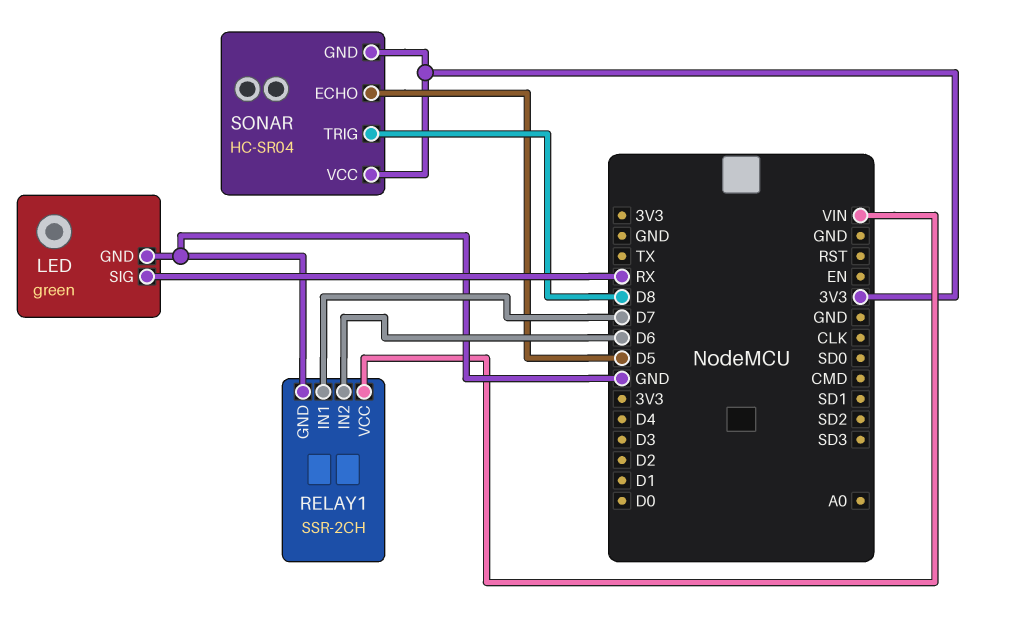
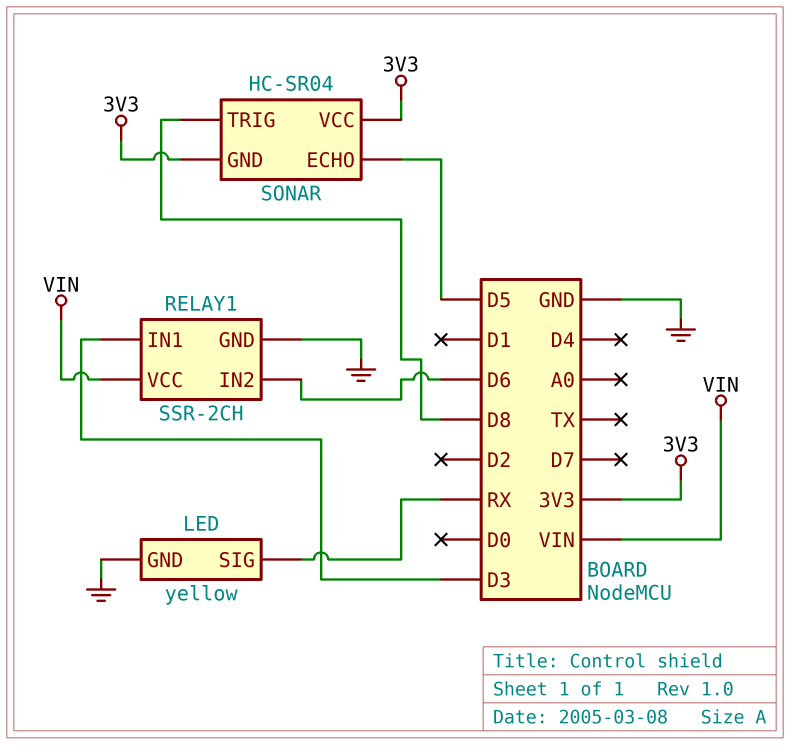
LED: green -> yellow
RELAY1 pin IN1: D7 -> D3

